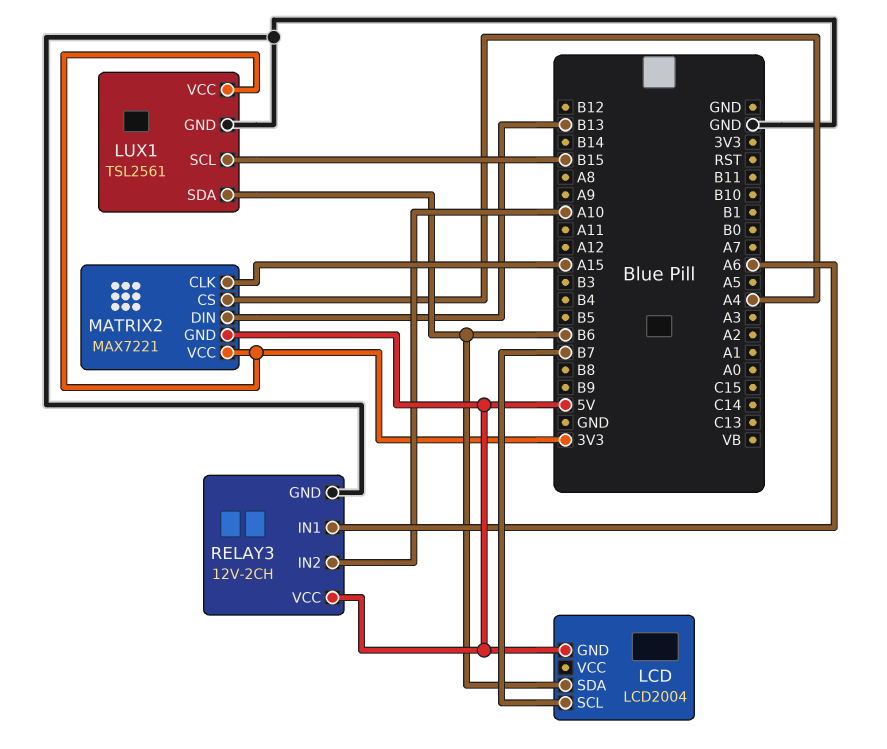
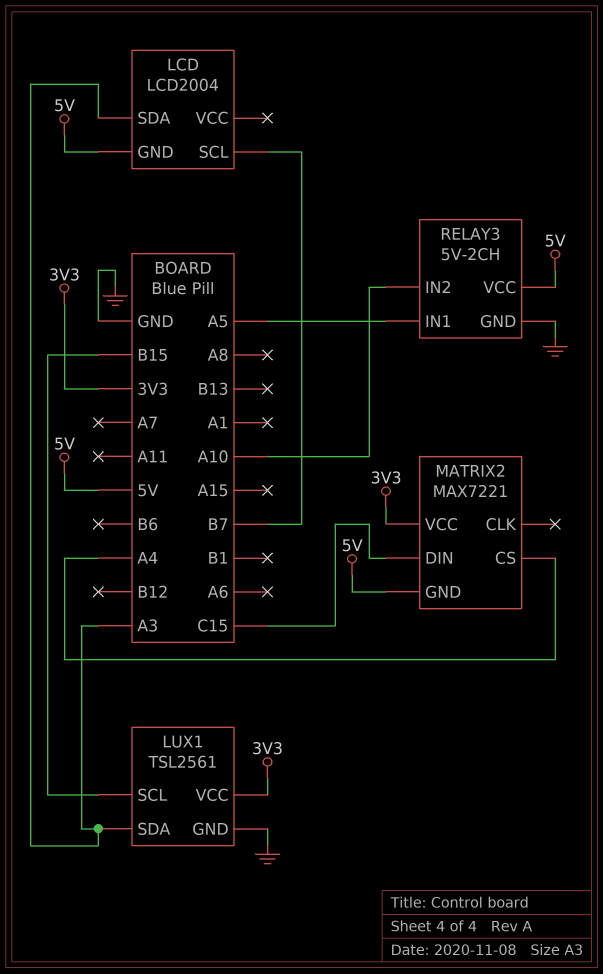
LCD pin SDA: B6 -> A3
LUX1 pin SDA: B6 -> A3
MATRIX2 pin CLK: A15 -> none
MATRIX2 pin DIN: B13 -> C15
RELAY3: 12V-2CH -> 5V-2CH
RELAY3 pin IN1: A6 -> A5

